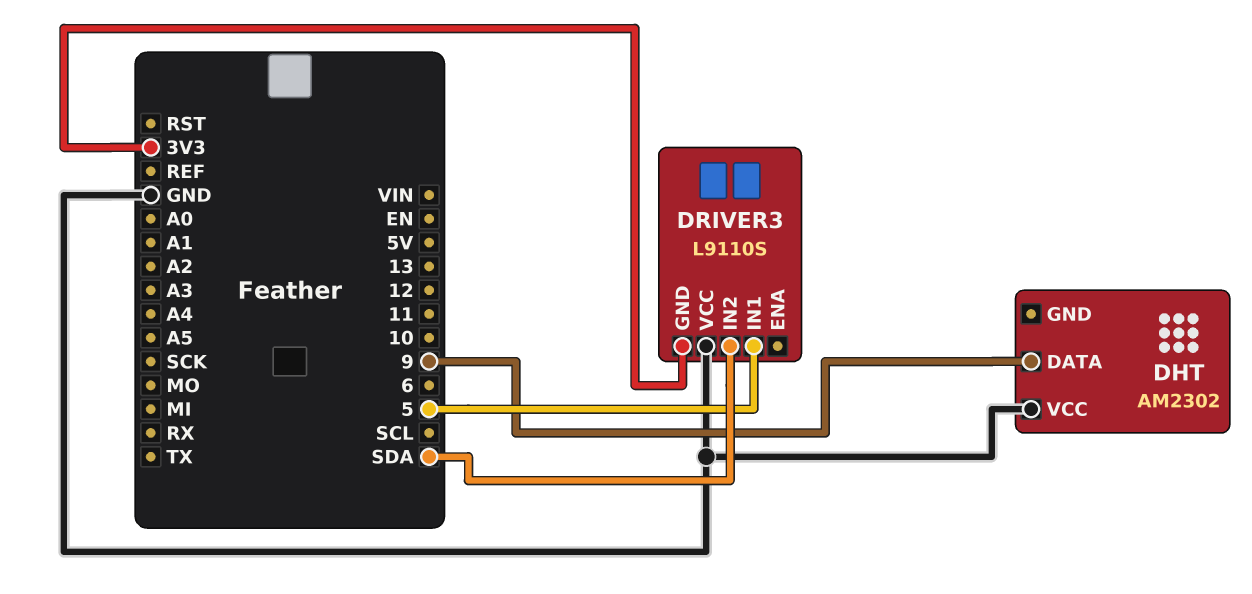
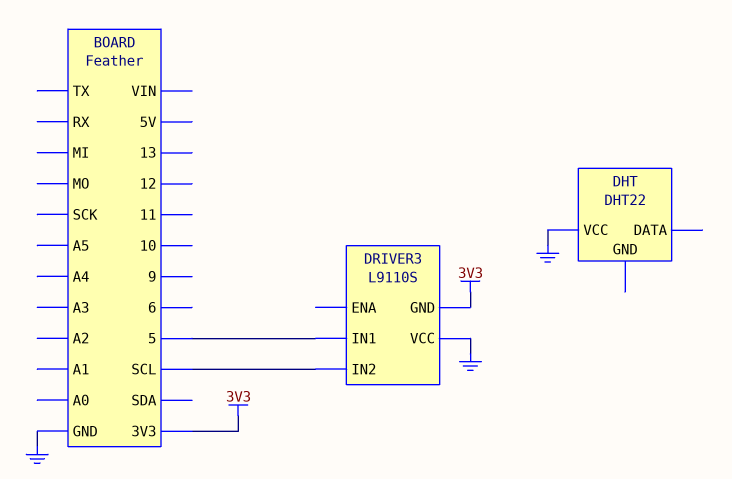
DHT: AM2302 -> DHT22
DHT pin DATA: 9 -> none
DRIVER3 pin IN2: SDA -> SCL

